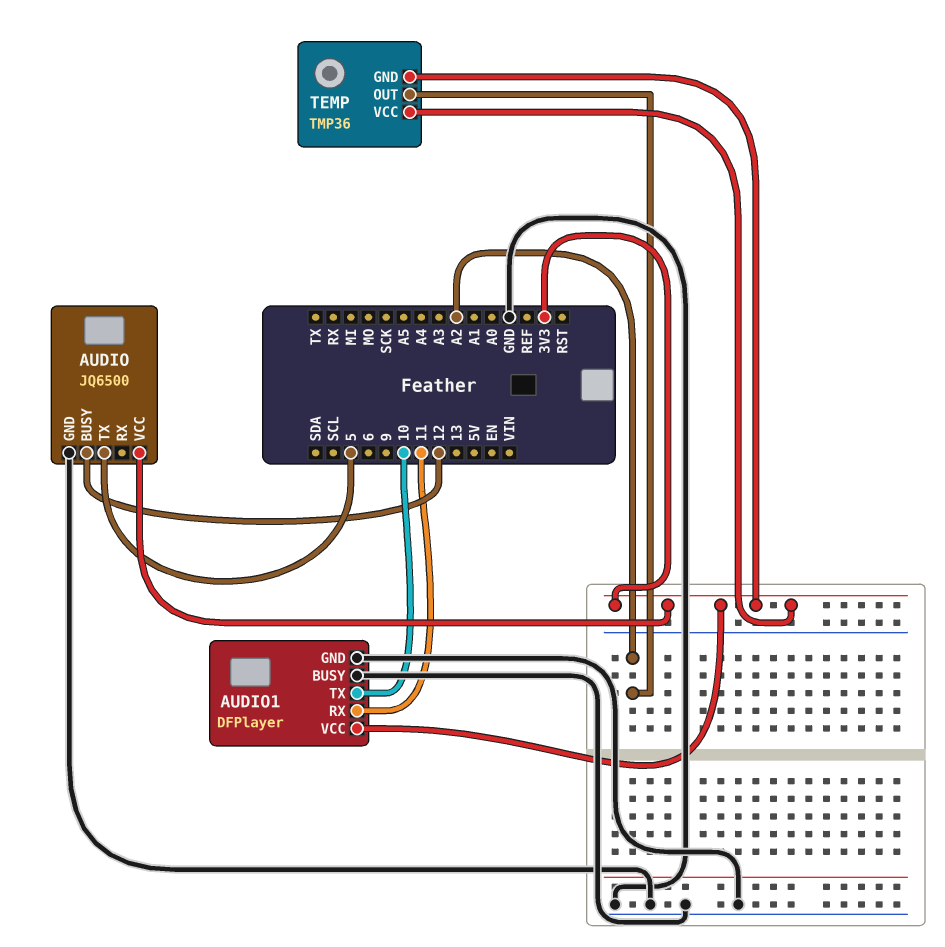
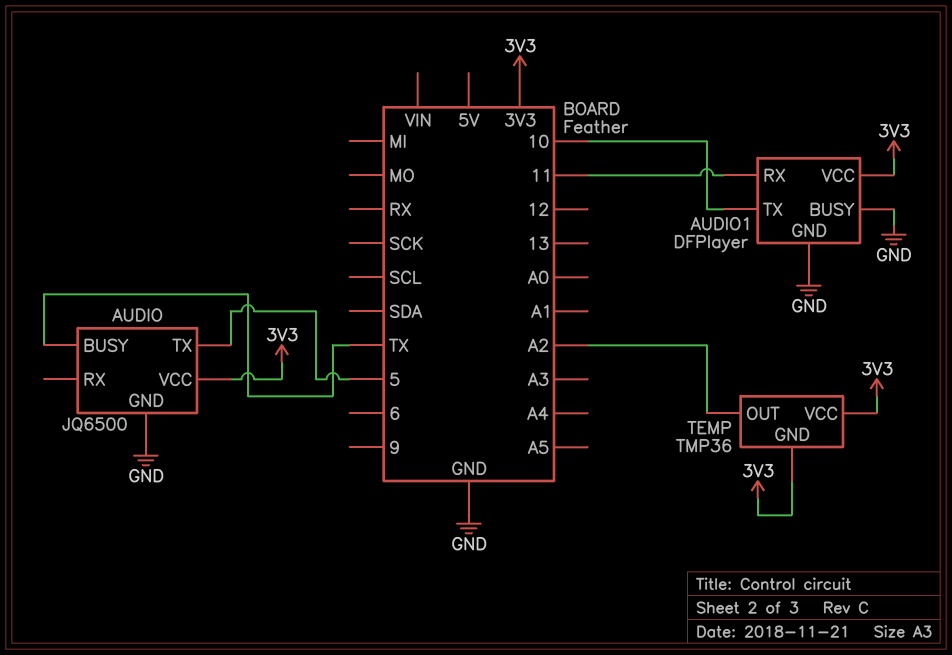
AUDIO pin BUSY: 12 -> TX

